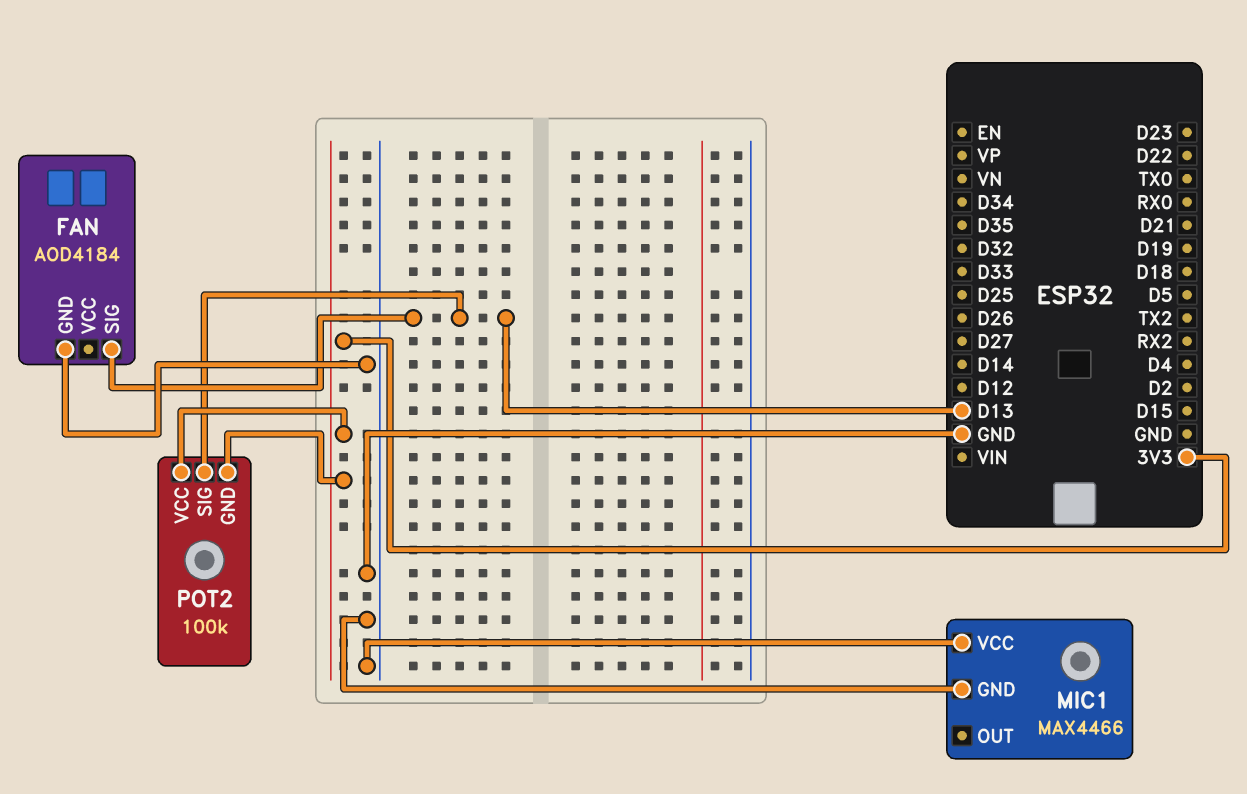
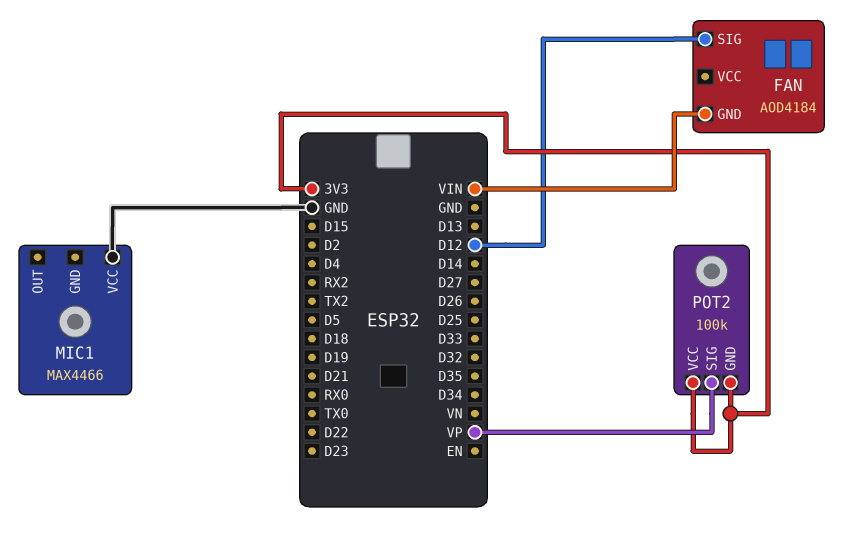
FAN pin GND: GND -> VIN
FAN pin SIG: D13 -> D12
MIC1 pin GND: GND -> none
POT2 pin SIG: D13 -> VP

